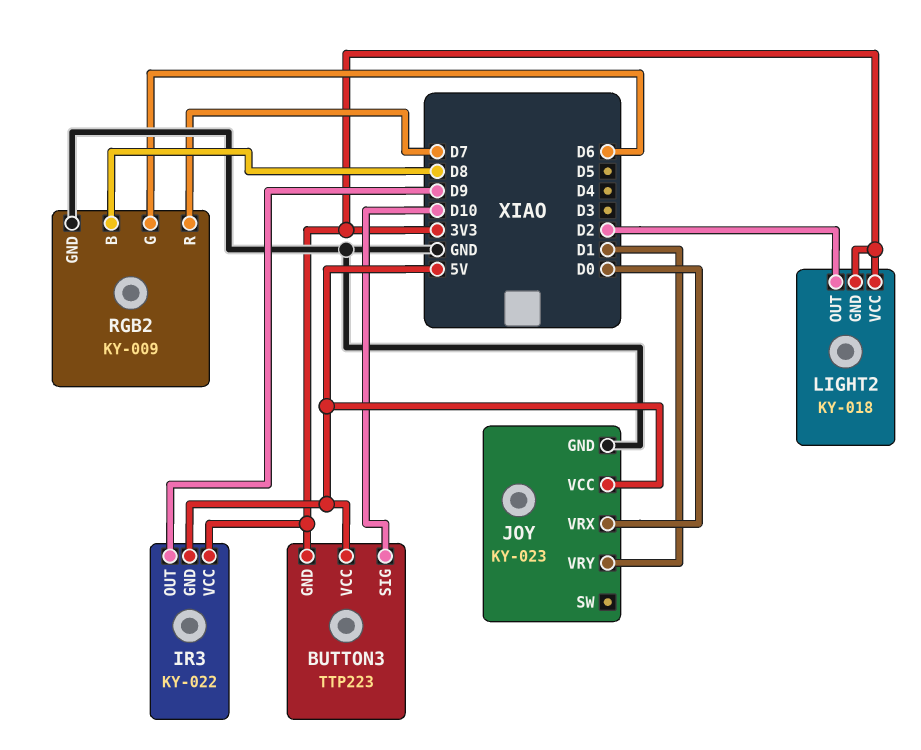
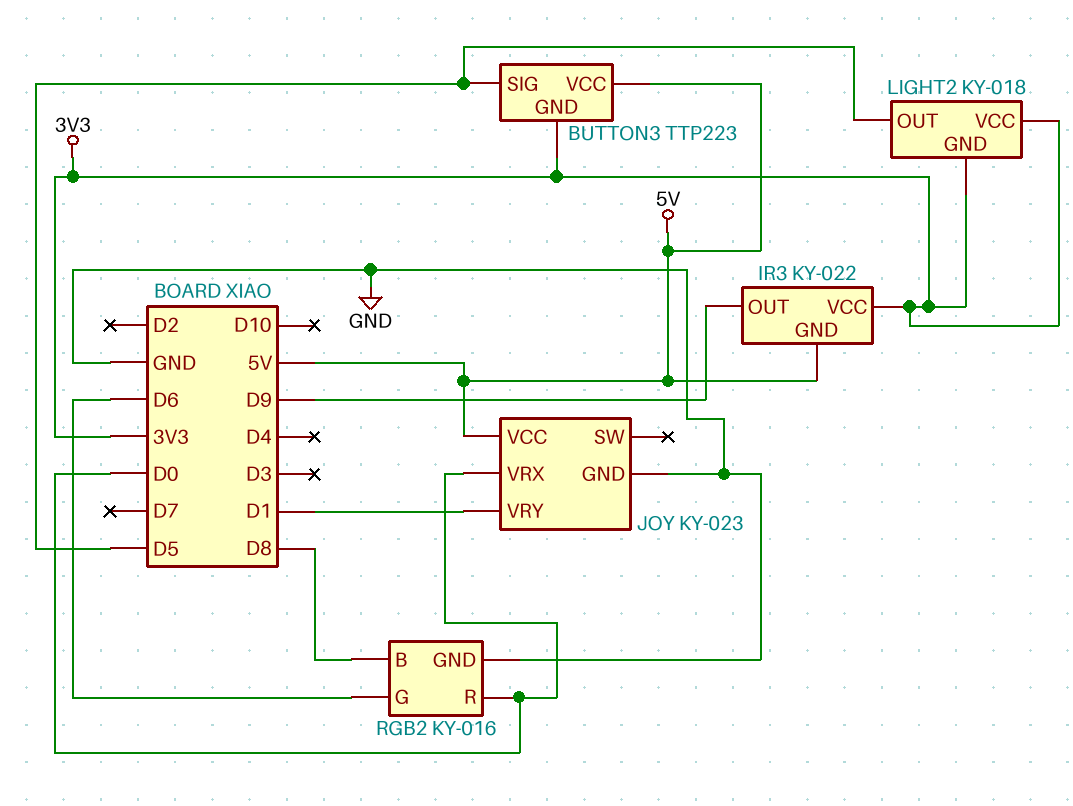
BUTTON3 pin SIG: D10 -> D5
LIGHT2 pin OUT: D2 -> D5
RGB2: KY-009 -> KY-016
RGB2 pin R: D7 -> D0

